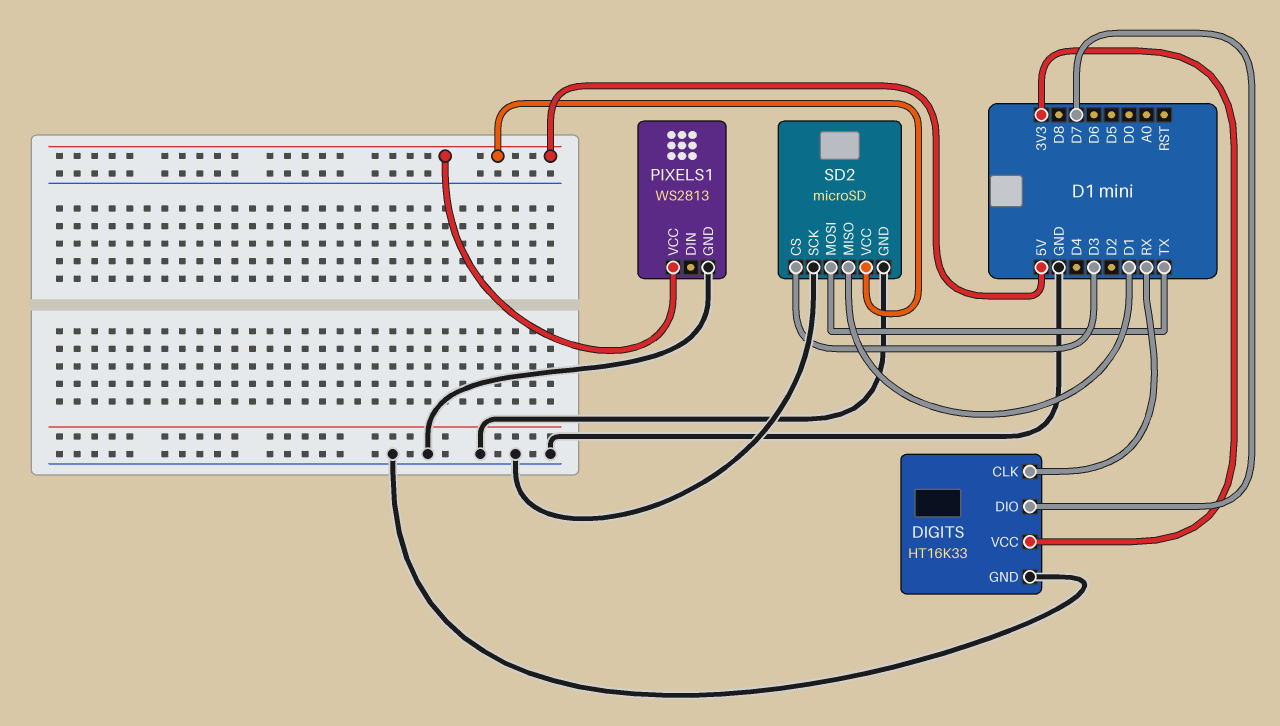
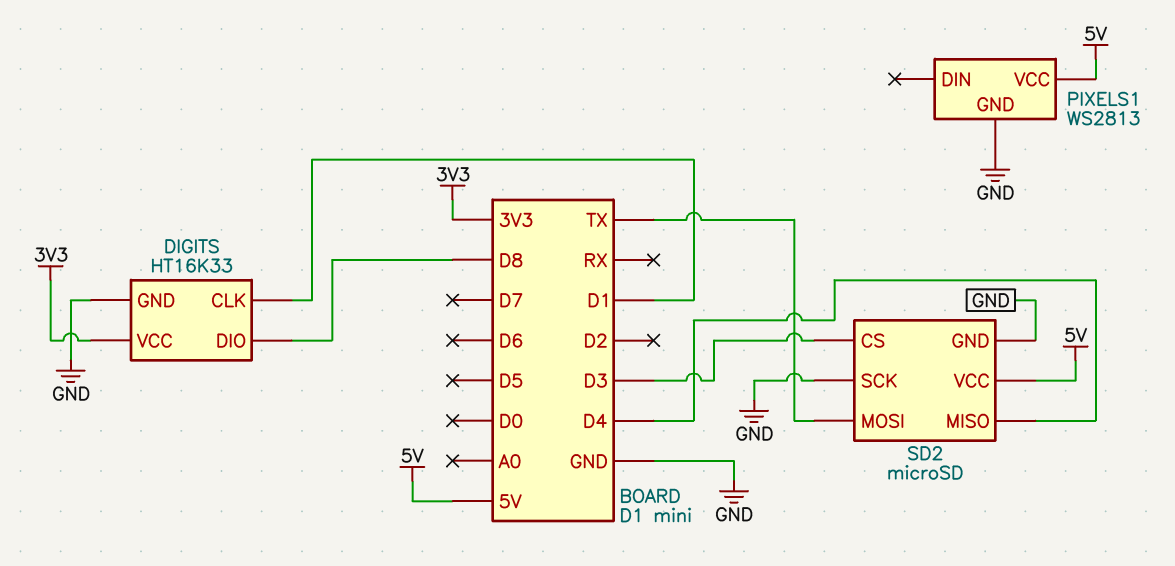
DIGITS pin CLK: RX -> D1
DIGITS pin DIO: D7 -> D8
SD2 pin MISO: D1 -> D4

